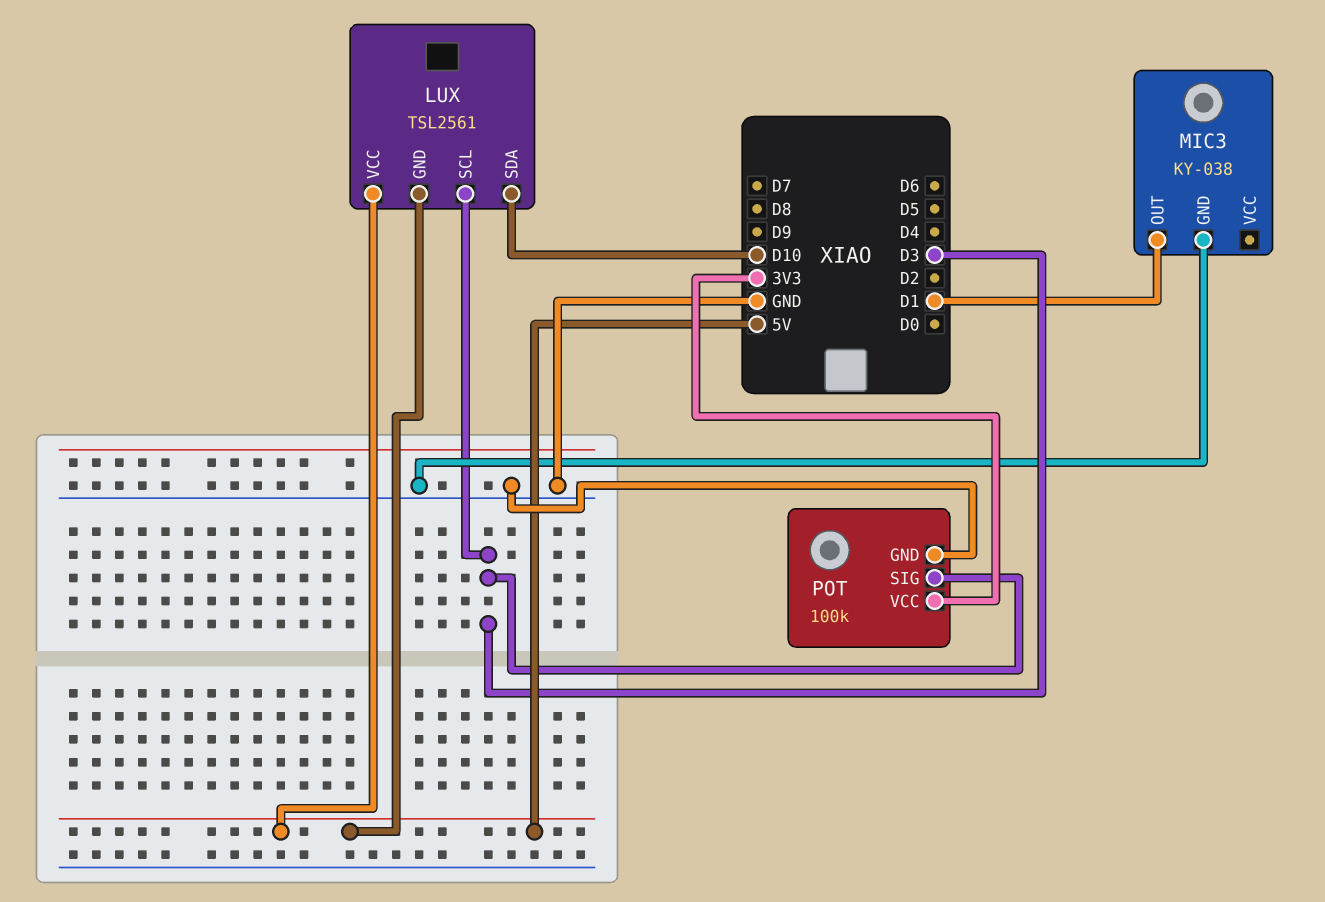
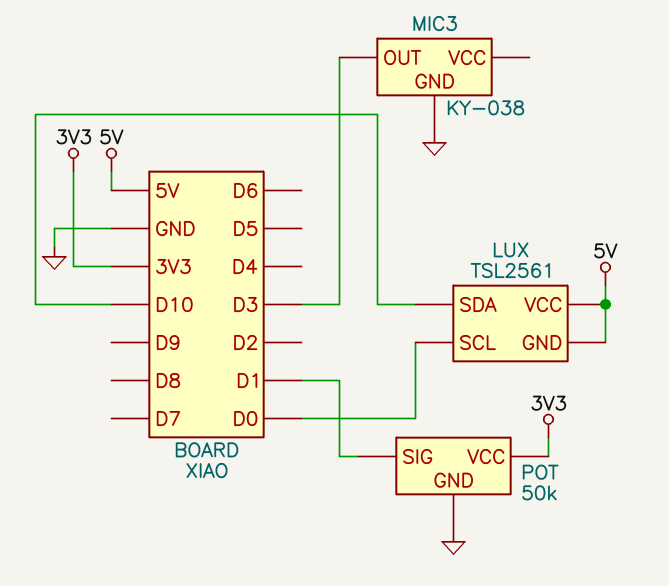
LUX pin SCL: D3 -> D0
MIC3 pin OUT: D1 -> D3
POT: 100k -> 50k
POT pin SIG: D3 -> D1

